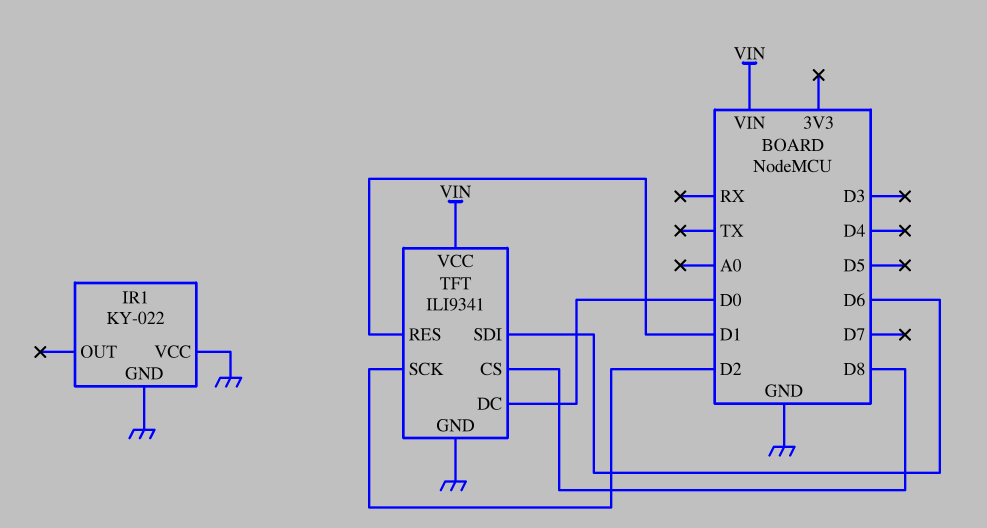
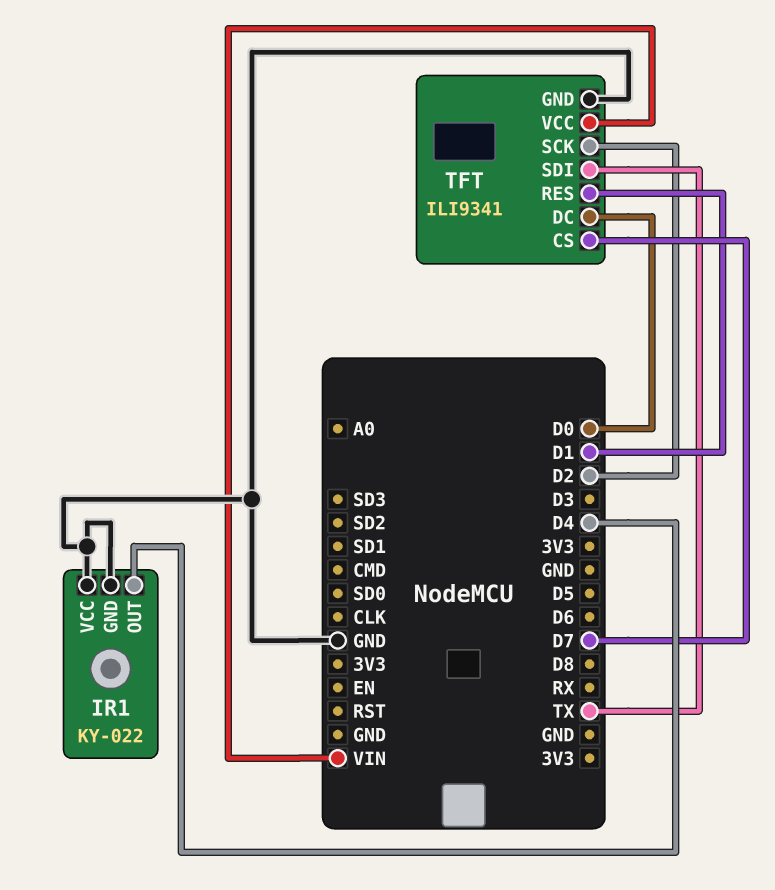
IR1 pin OUT: none -> D4
TFT pin CS: D8 -> D7
TFT pin SDI: D6 -> TX

